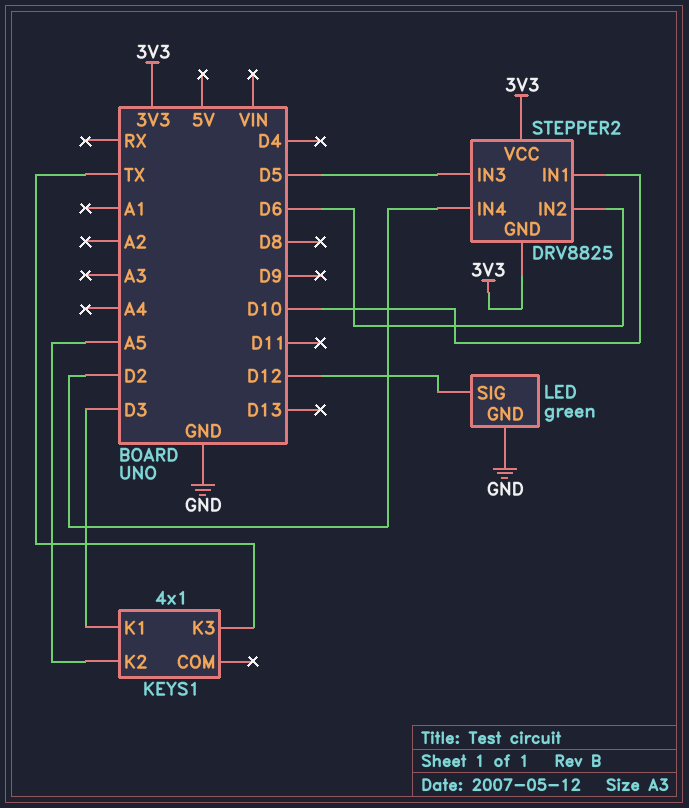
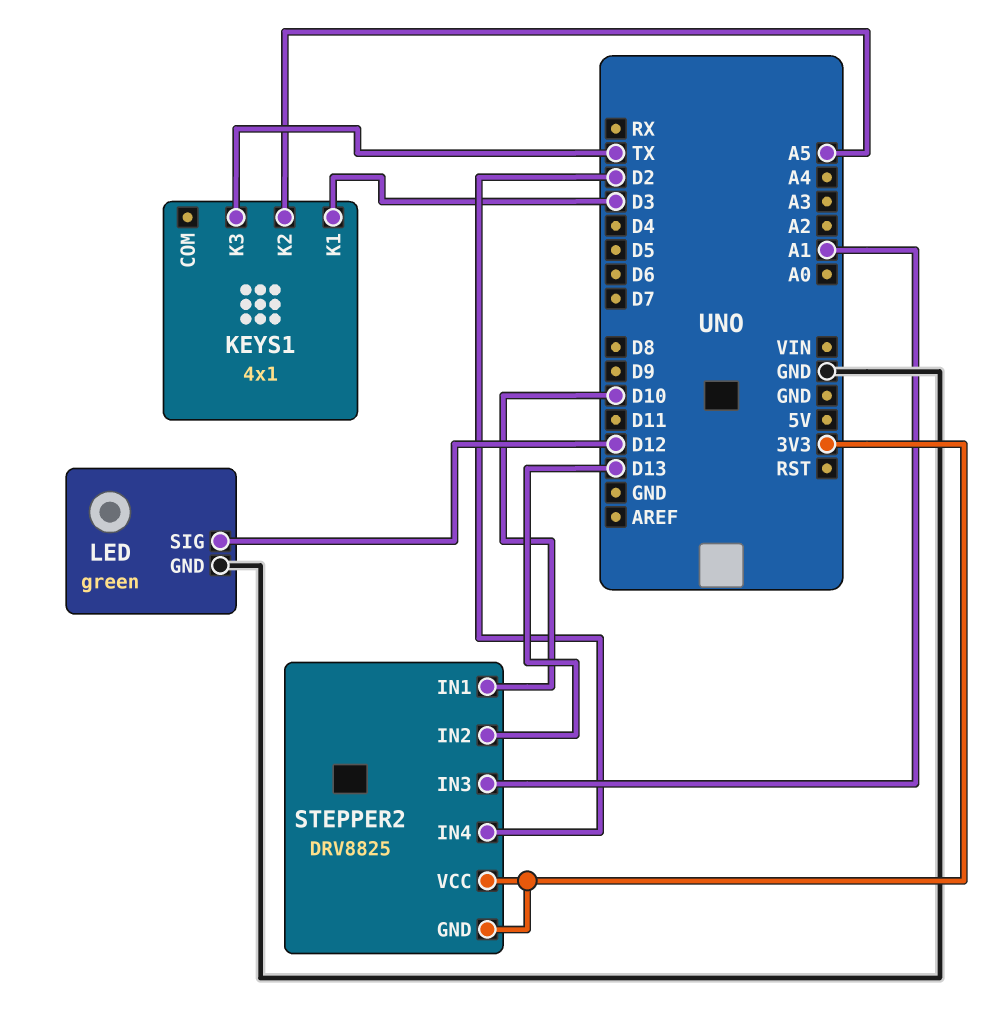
STEPPER2 pin IN2: D6 -> D13
STEPPER2 pin IN3: D5 -> A1

